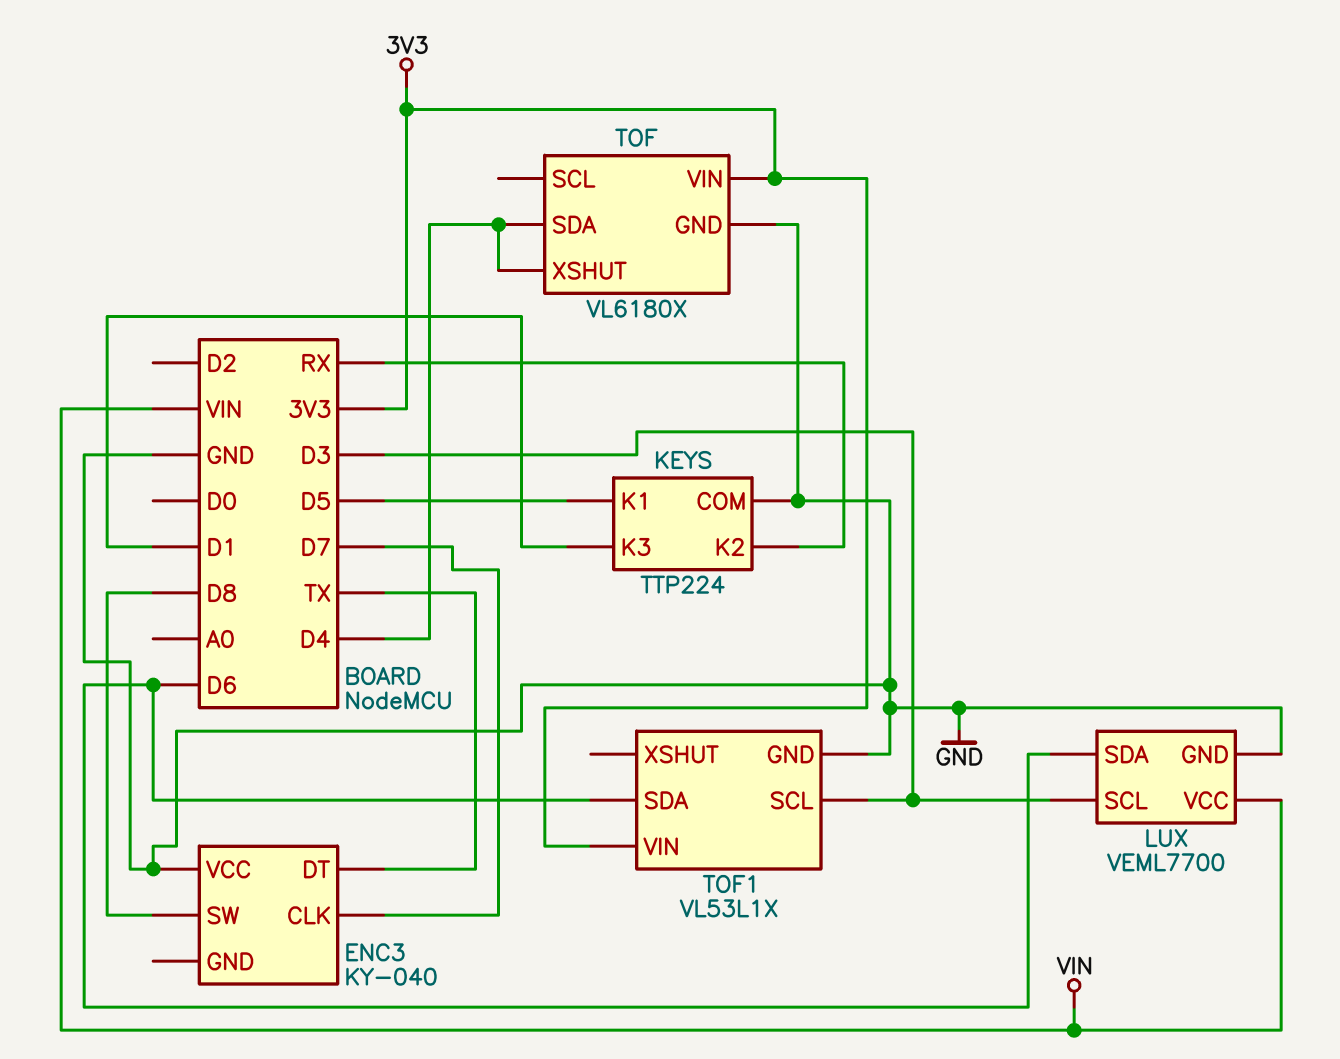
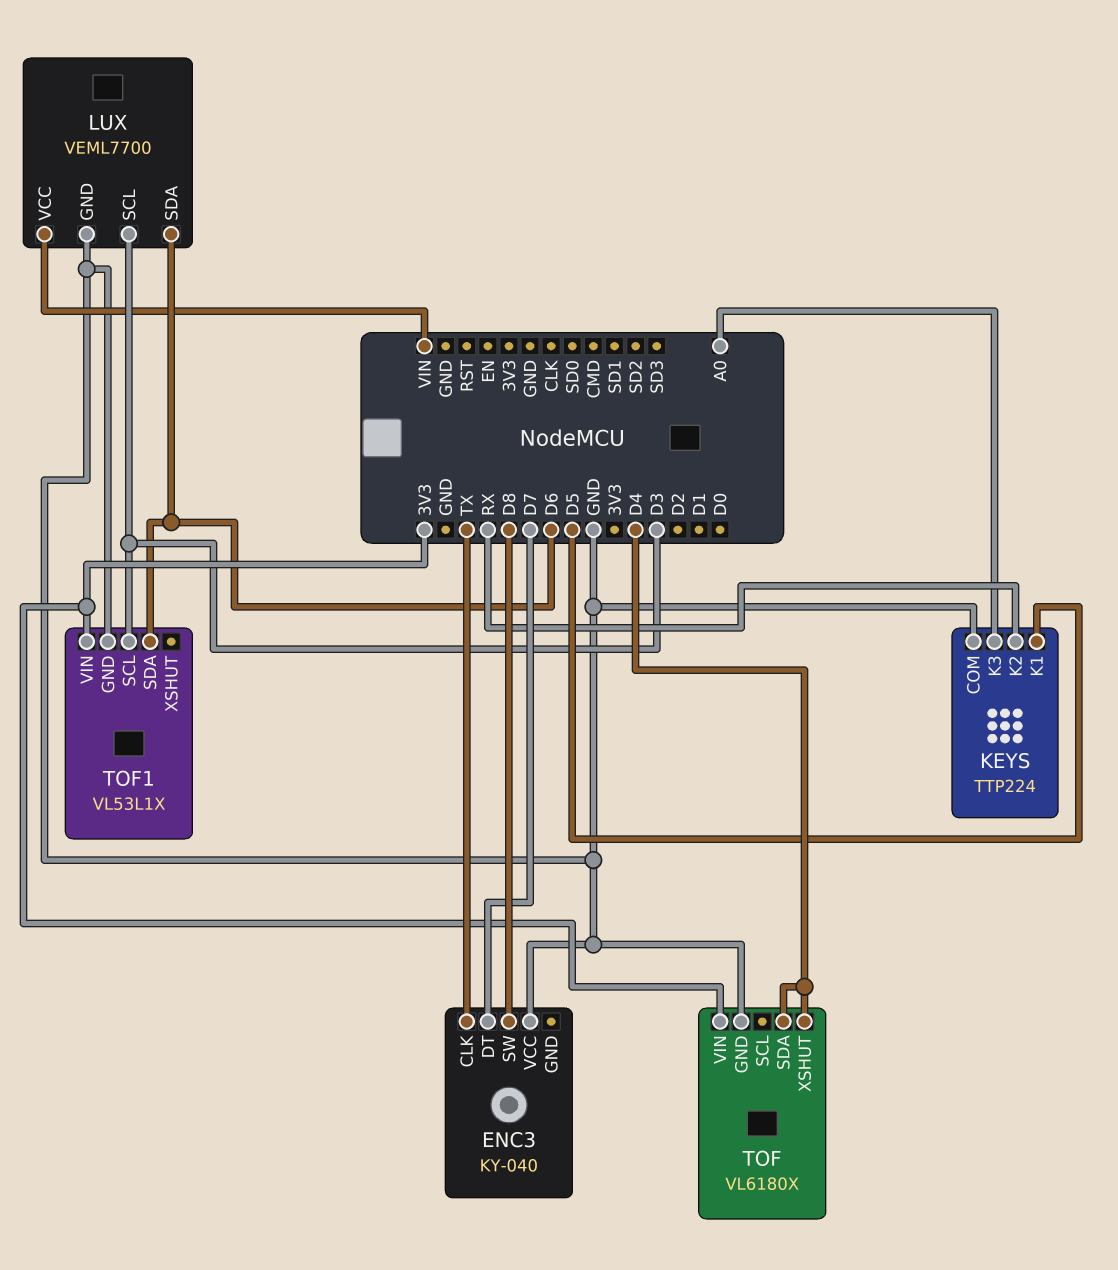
ENC3 pin CLK: D7 -> TX
ENC3 pin DT: TX -> D7
KEYS pin K3: D1 -> A0

